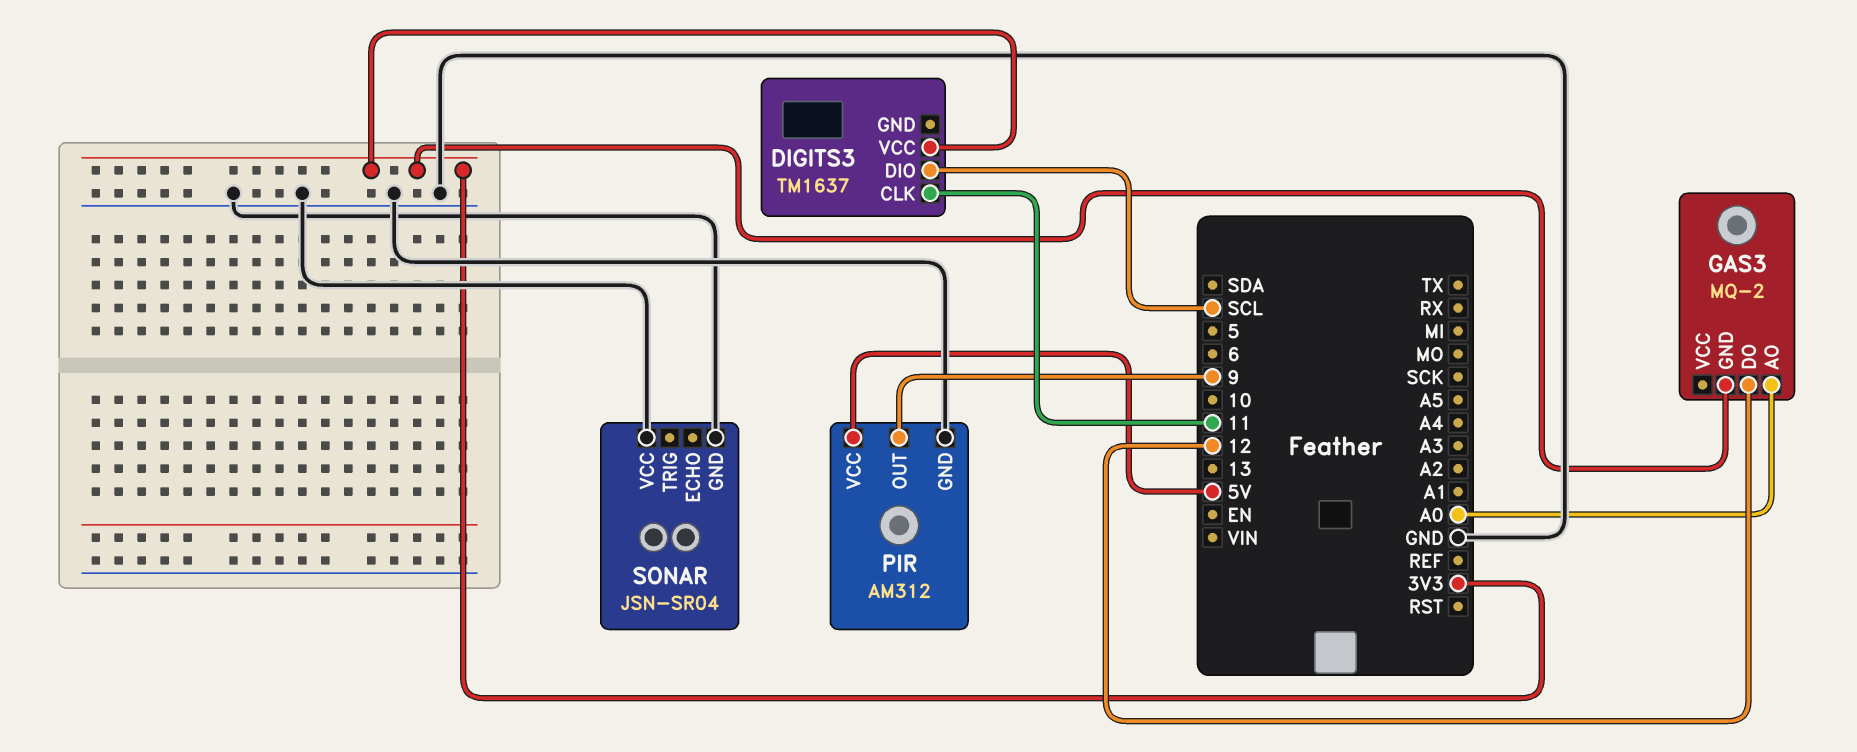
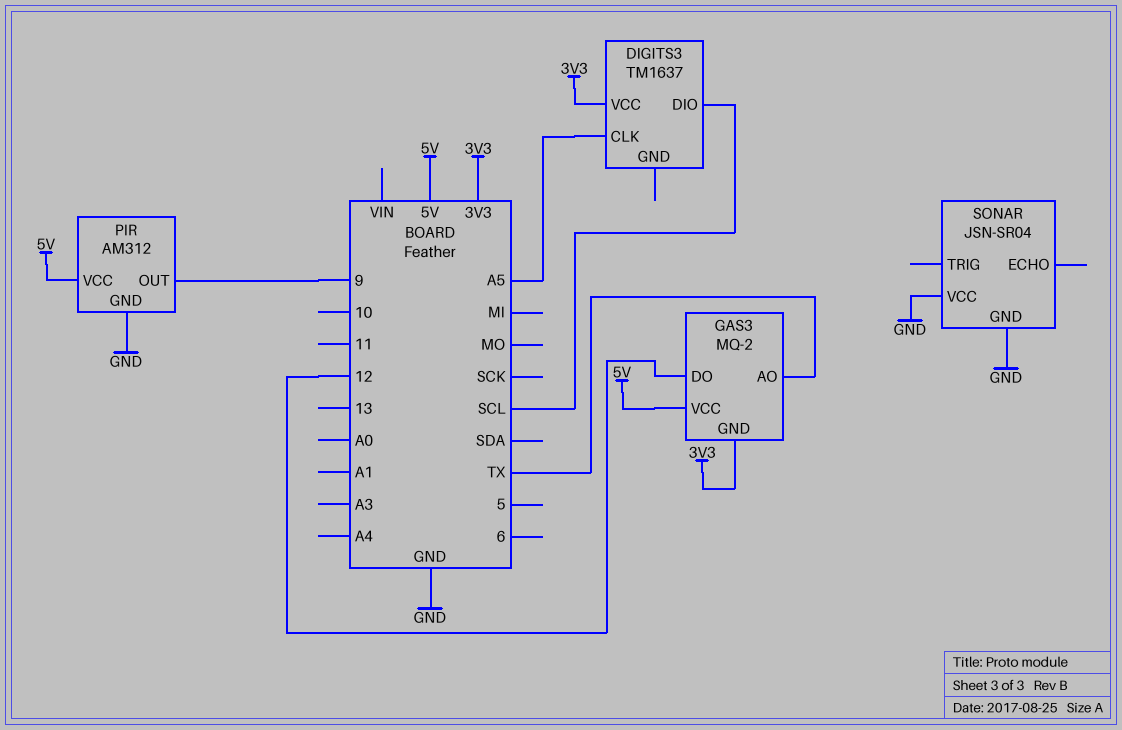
DIGITS3 pin CLK: 11 -> A5
GAS3 pin AO: A0 -> TX
GAS3 pin VCC: none -> 5V

